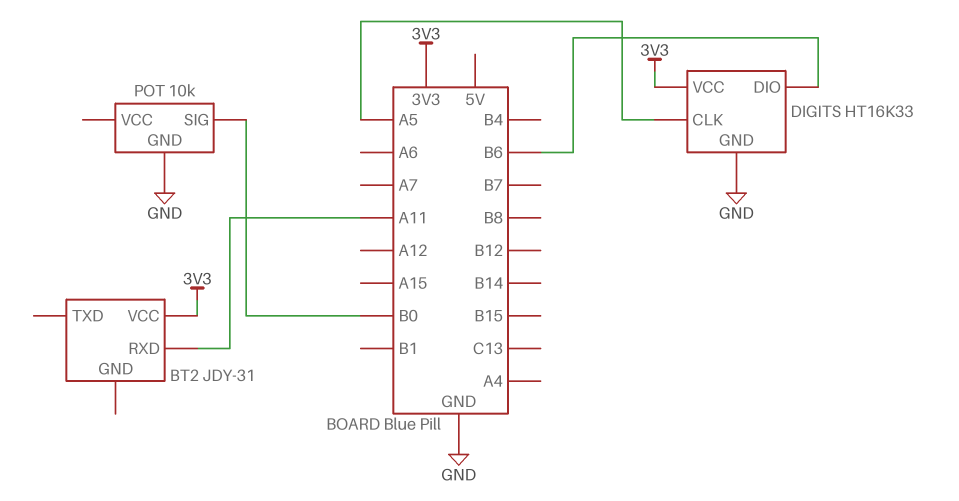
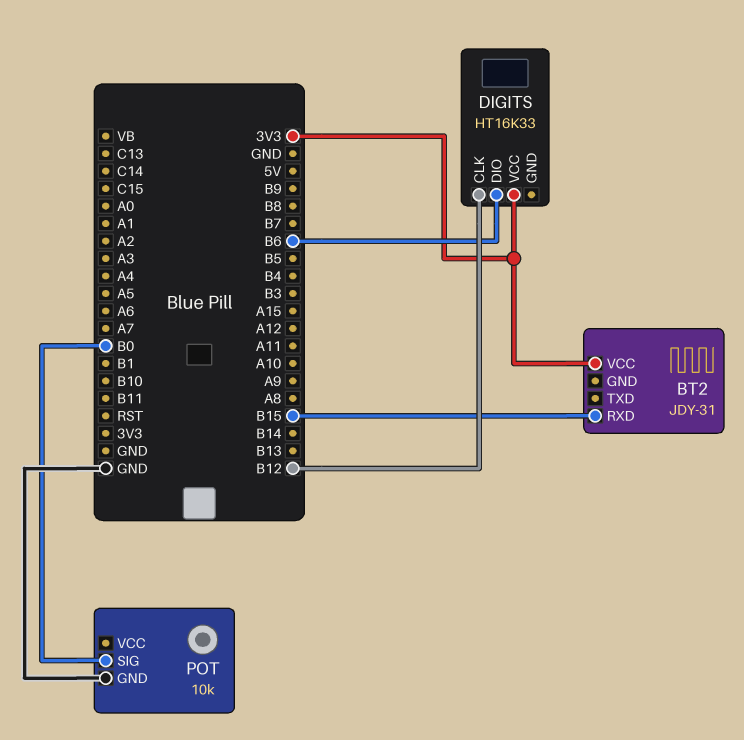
BT2 pin RXD: A11 -> B15
DIGITS pin CLK: A5 -> B12
DIGITS pin GND: GND -> none

